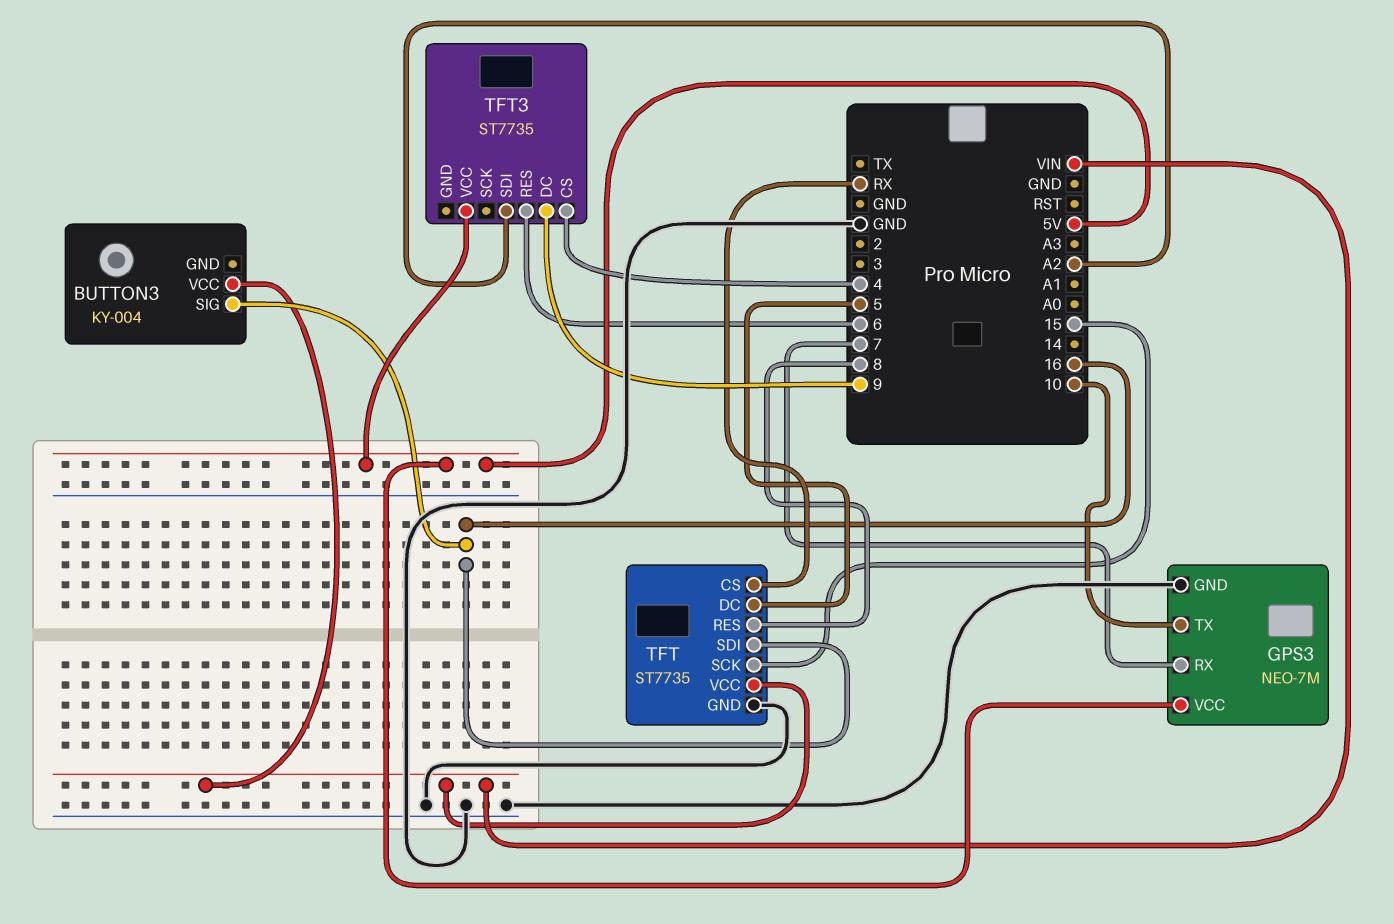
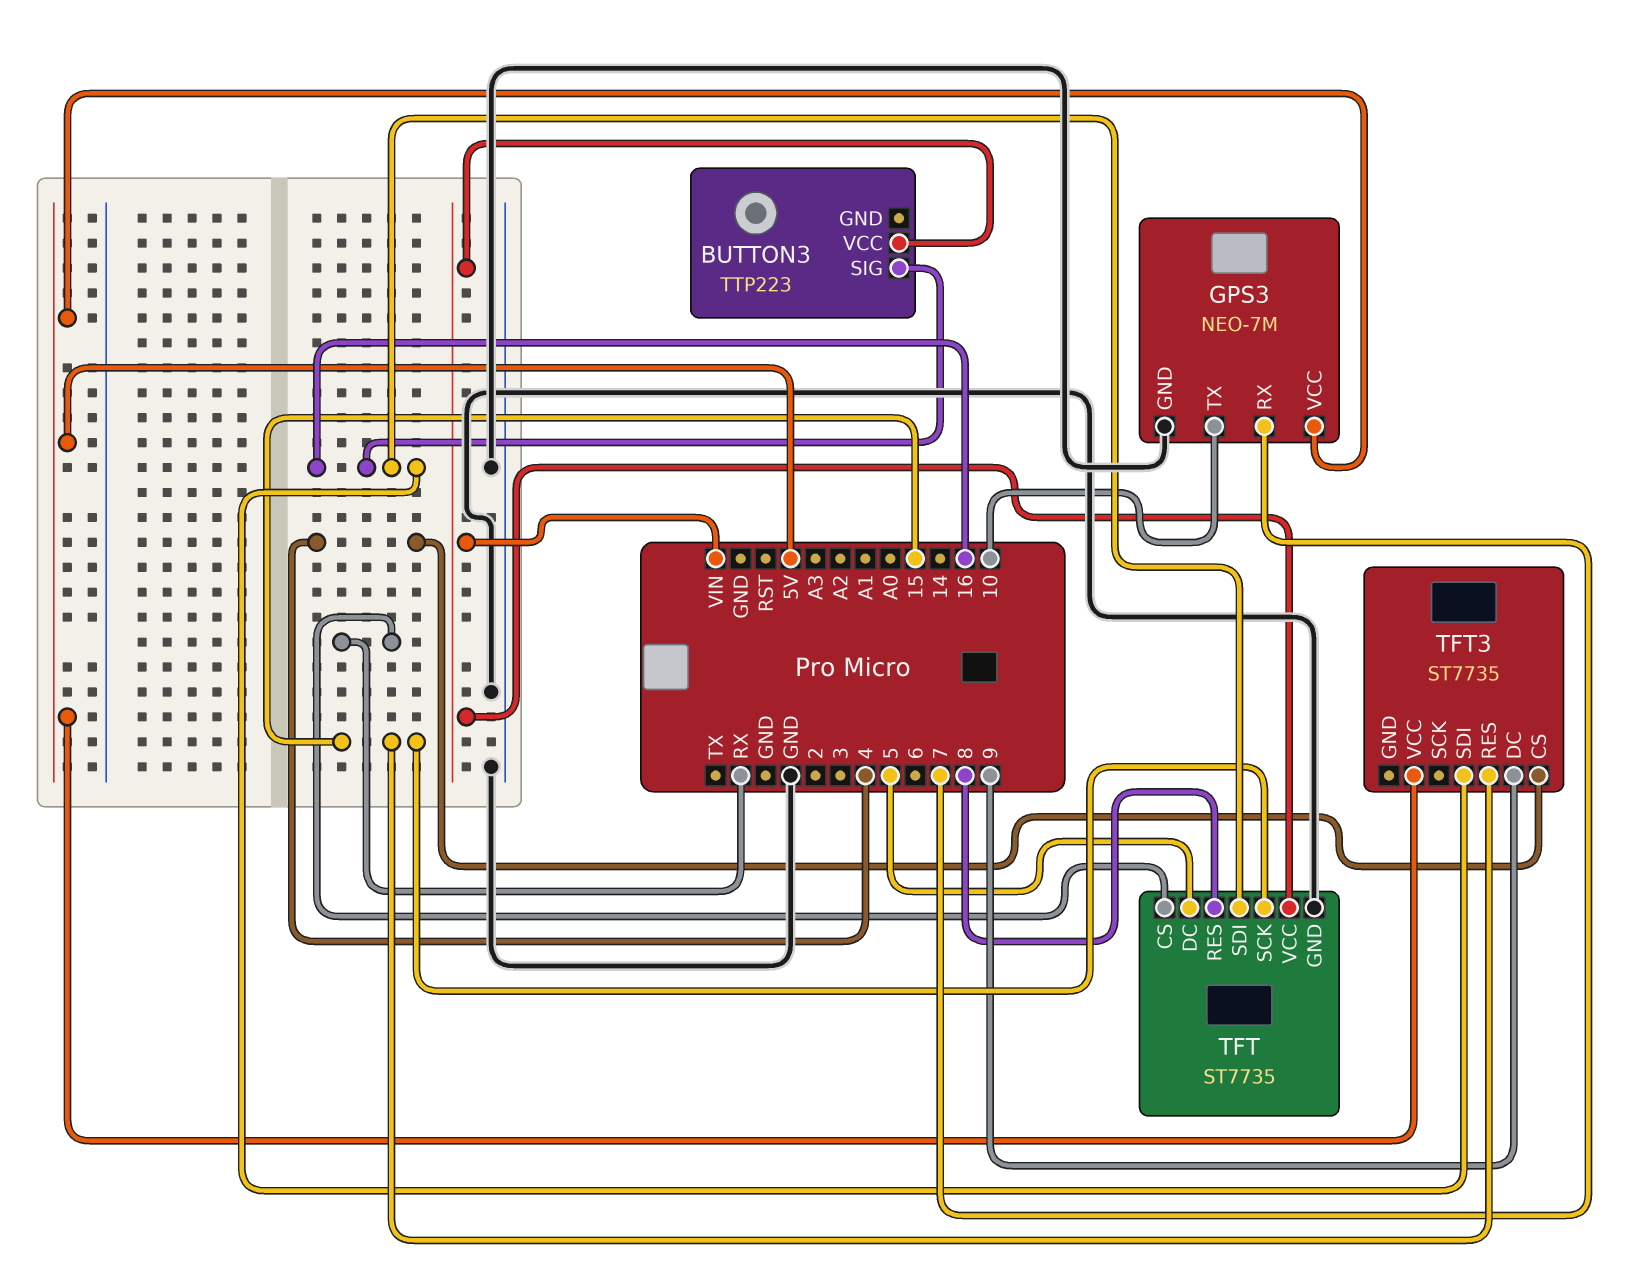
BUTTON3: KY-004 -> TTP223
TFT3 pin RES: 6 -> 15
TFT3 pin SDI: A2 -> 16

